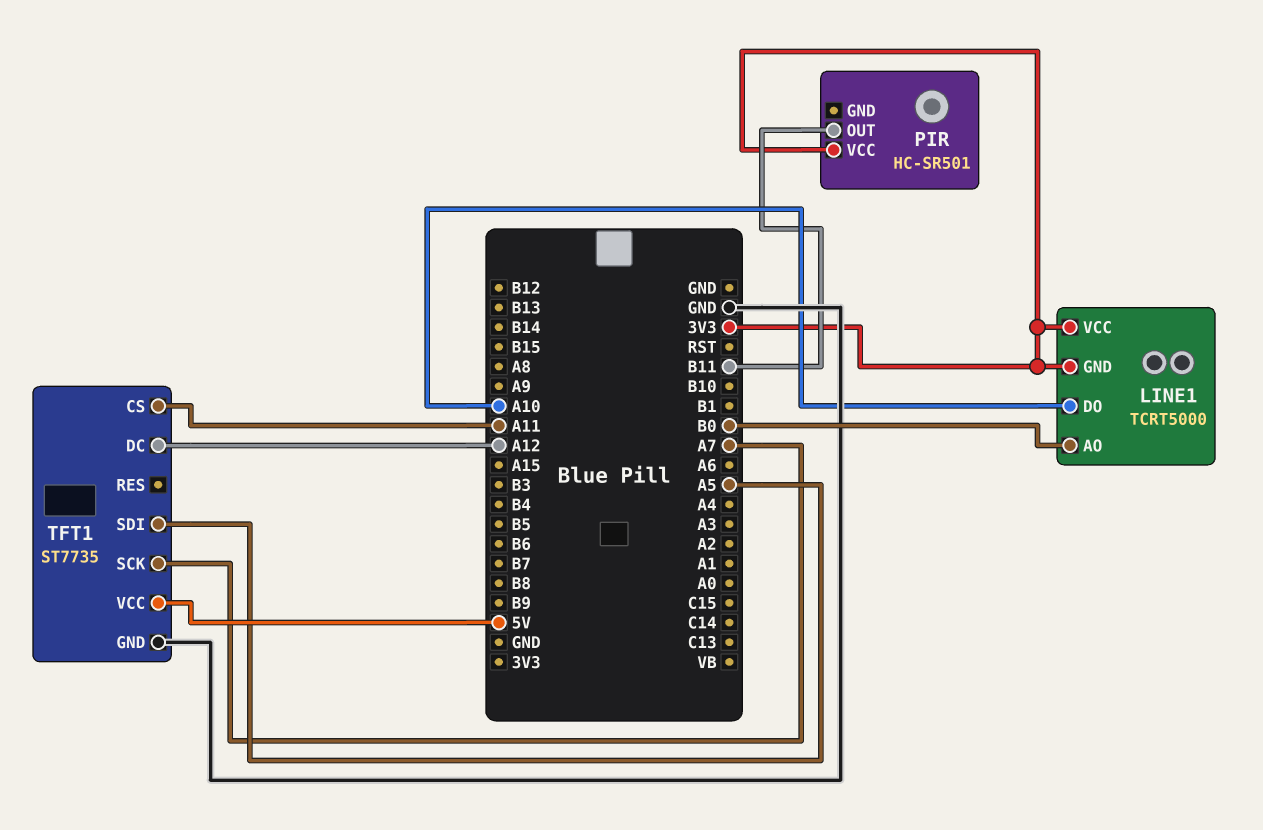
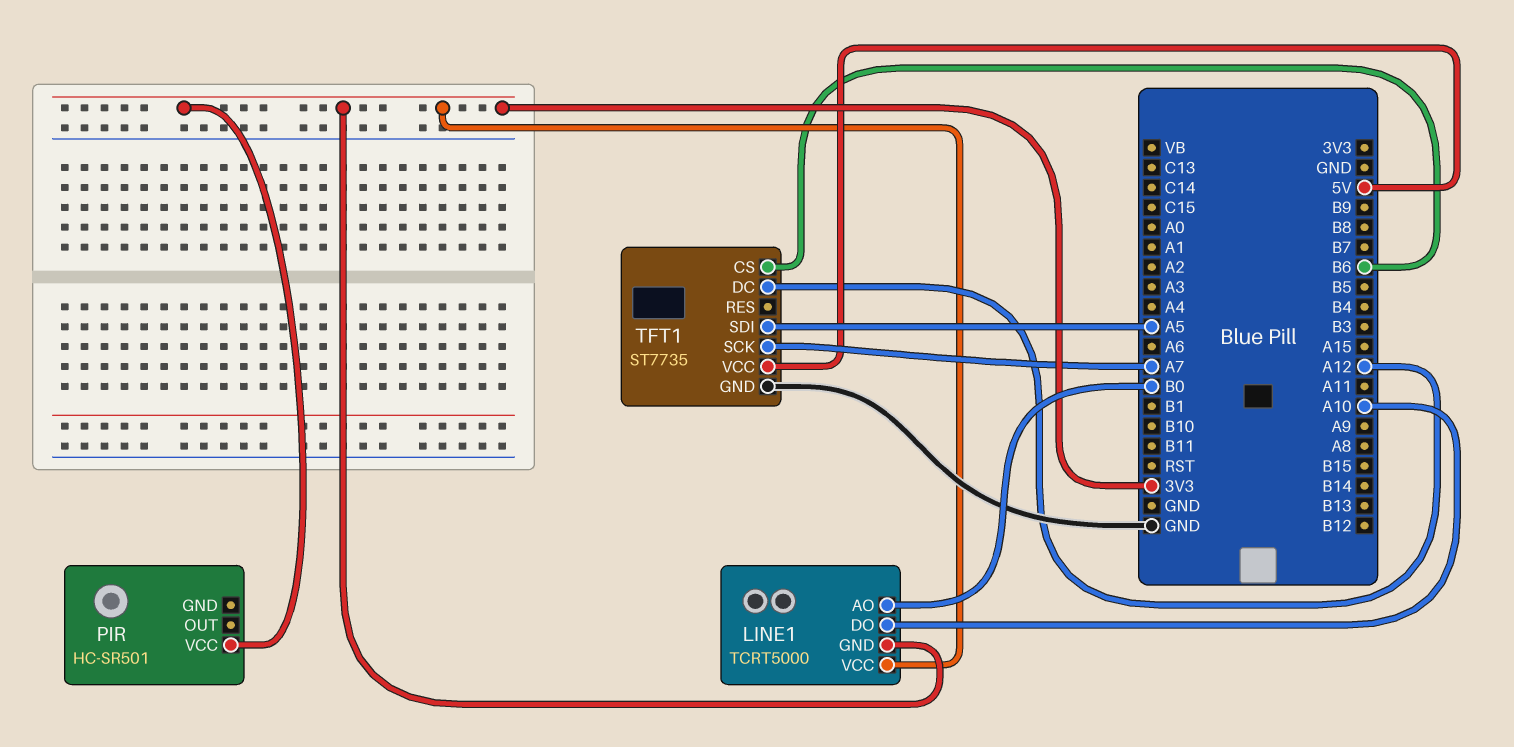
PIR pin OUT: B11 -> none
TFT1 pin CS: A11 -> B6

